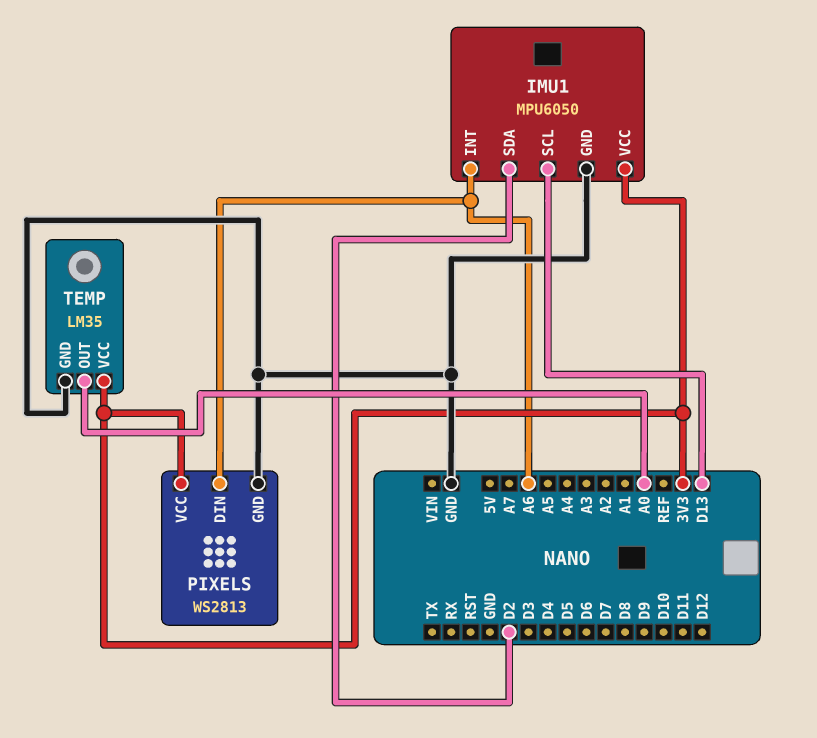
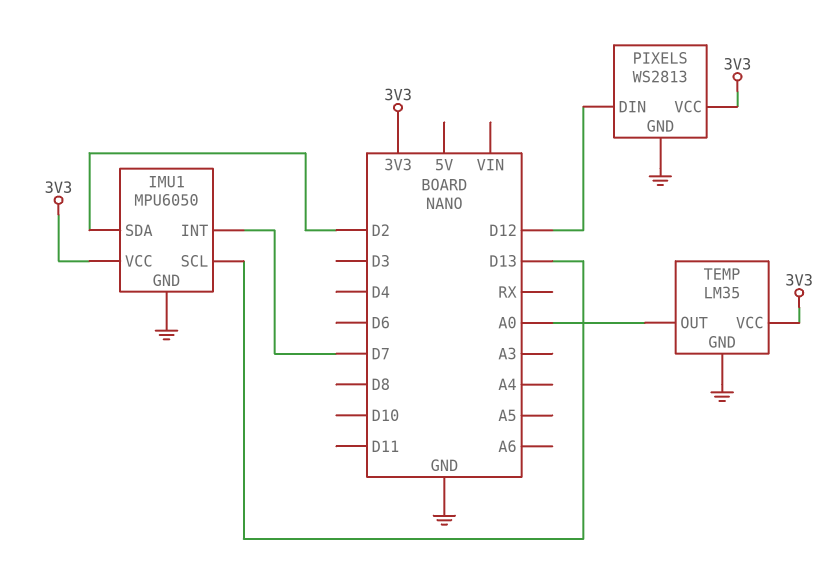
IMU1 pin INT: A6 -> D7
PIXELS pin DIN: A6 -> D12

